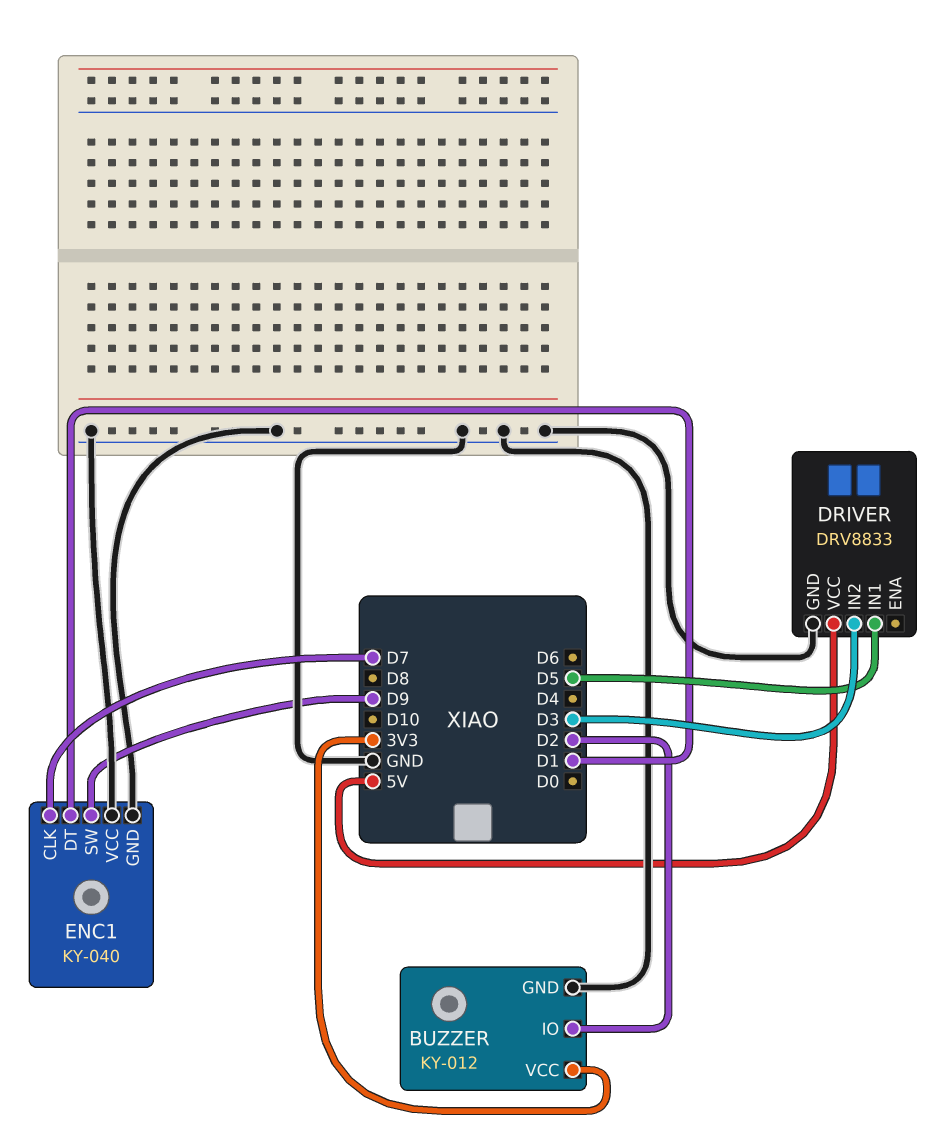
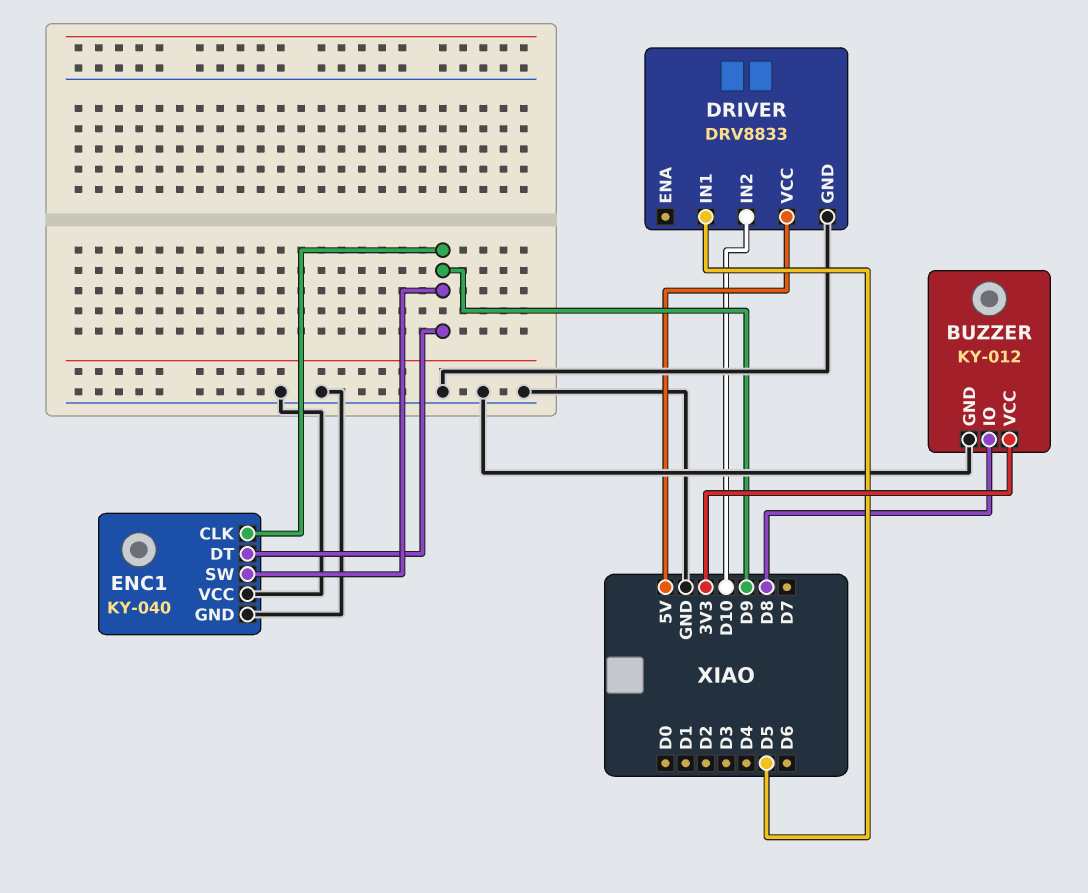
BUZZER pin IO: D2 -> D8
DRIVER pin IN2: D3 -> D10
ENC1 pin CLK: D7 -> D9
ENC1 pin DT: D1 -> D9

